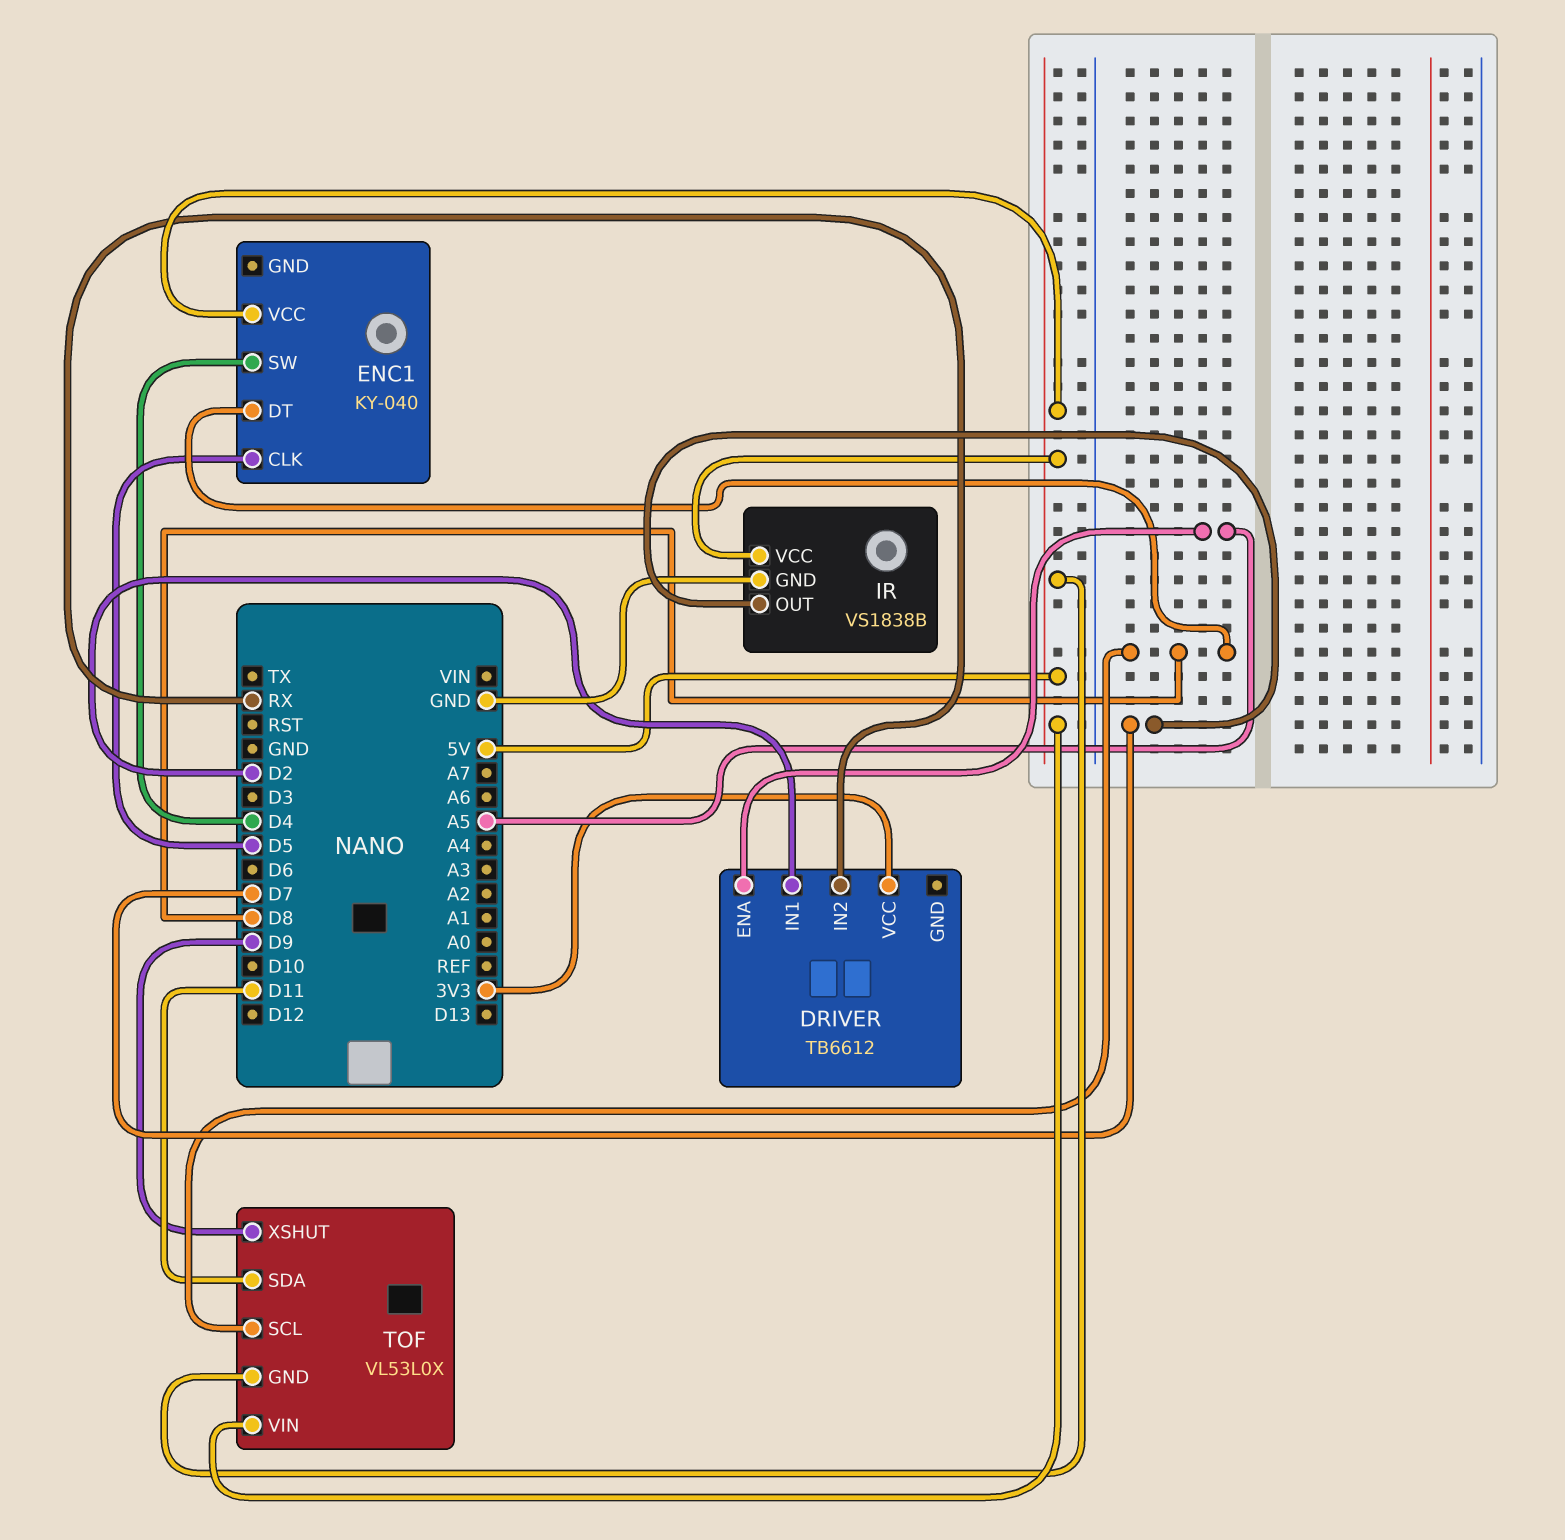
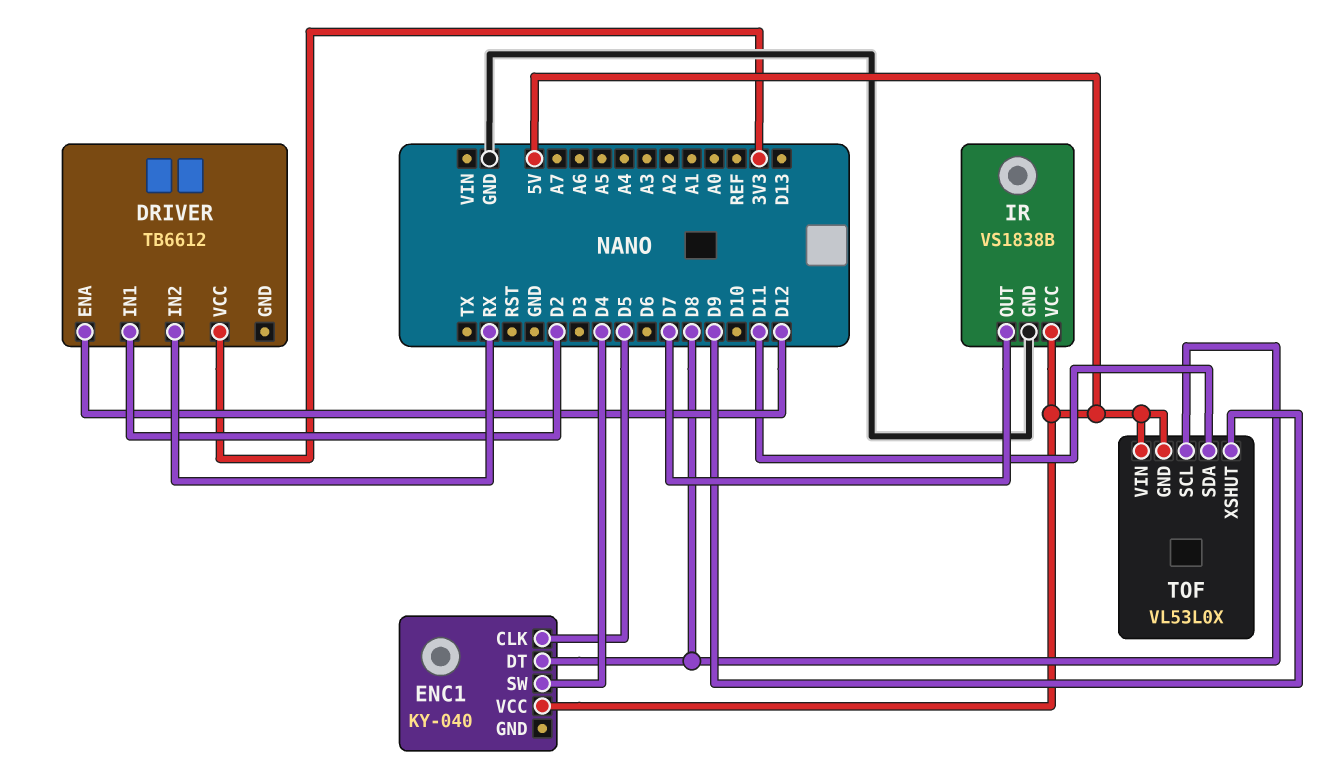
DRIVER pin ENA: A5 -> D12

